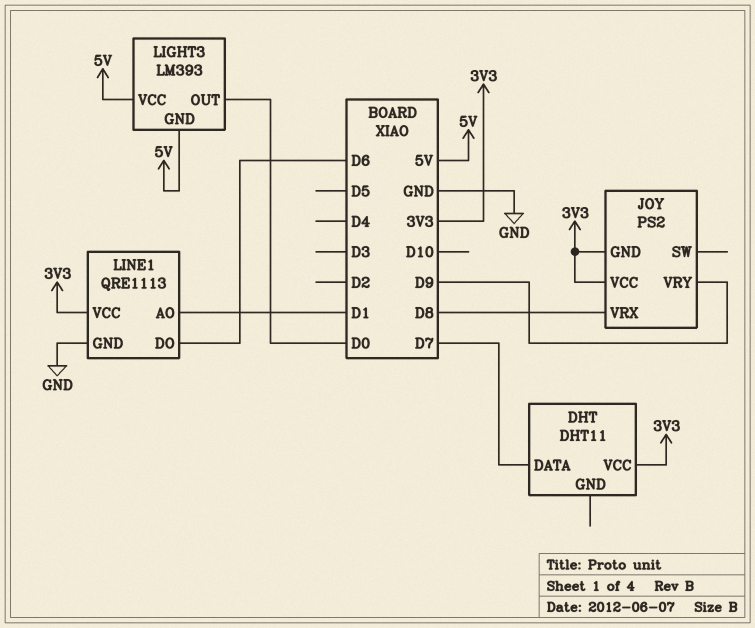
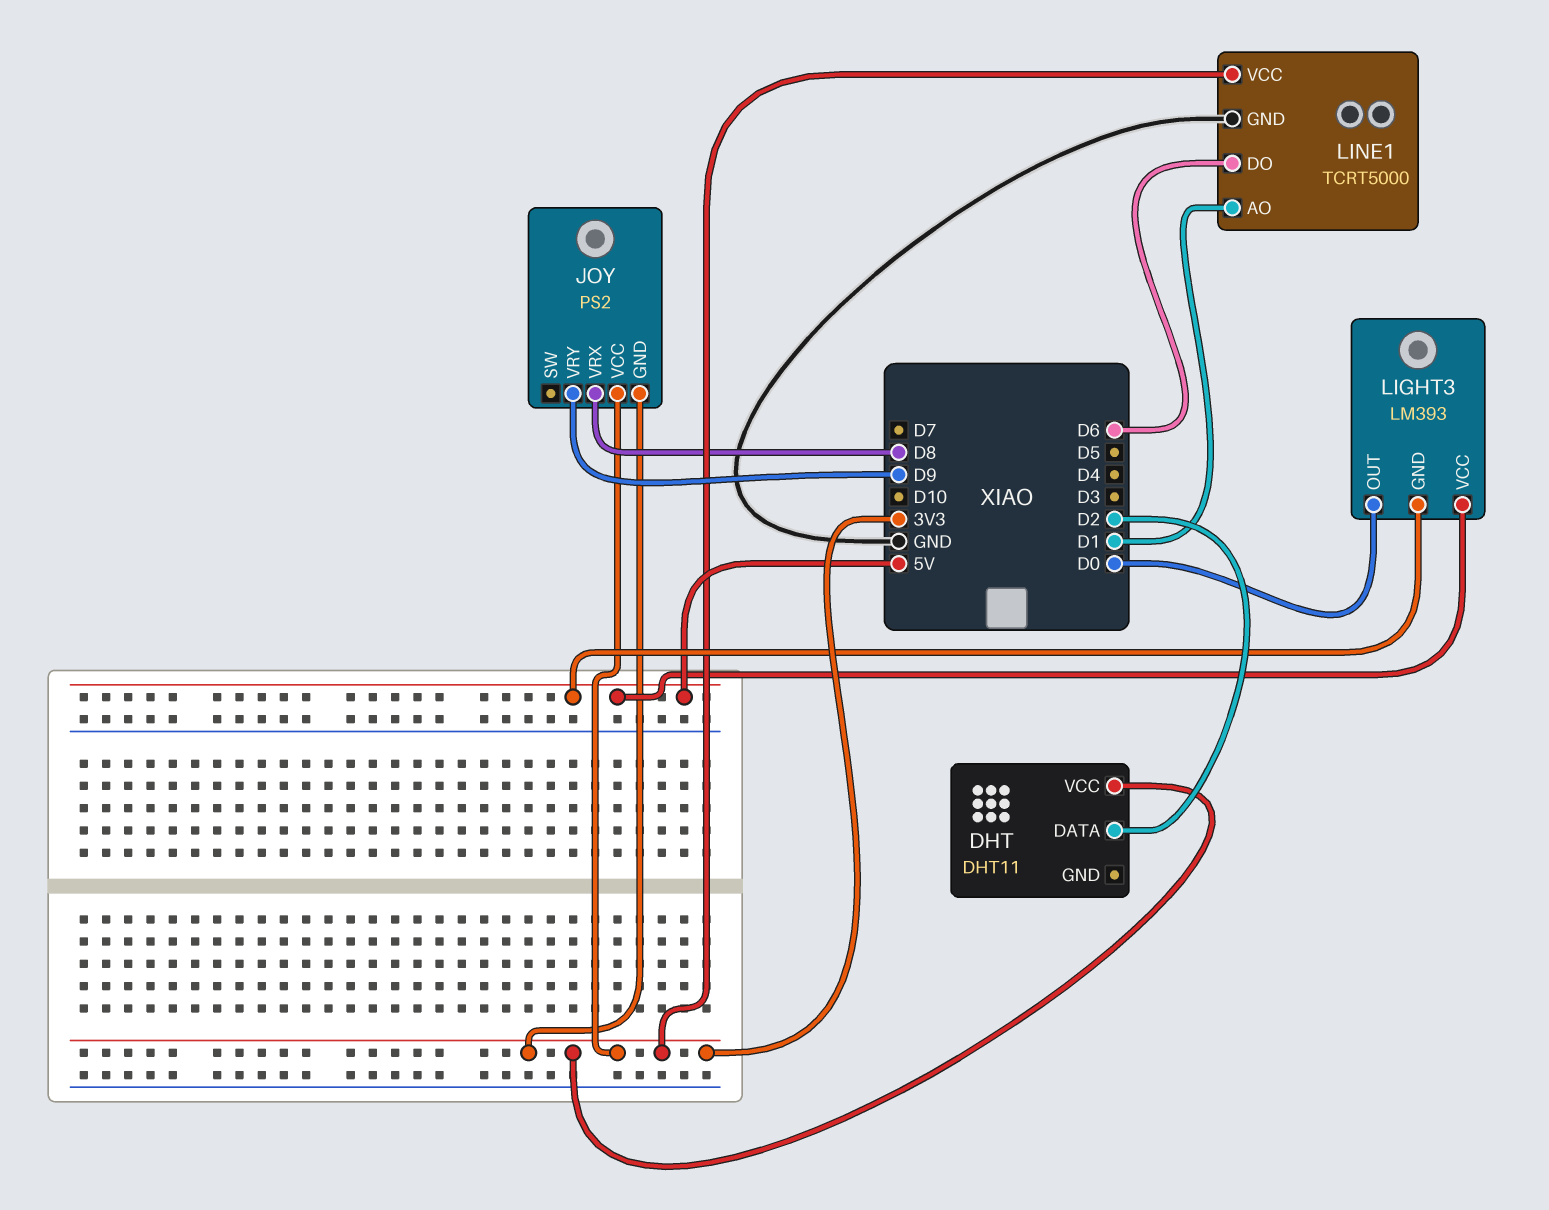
DHT pin DATA: D7 -> D2
LINE1: QRE1113 -> TCRT5000

